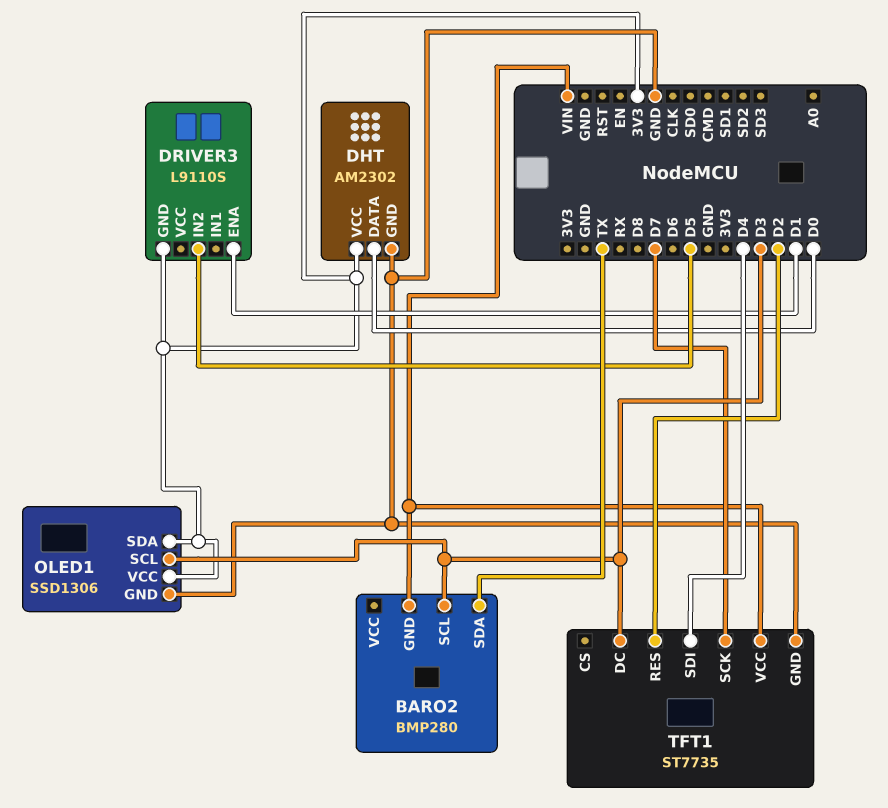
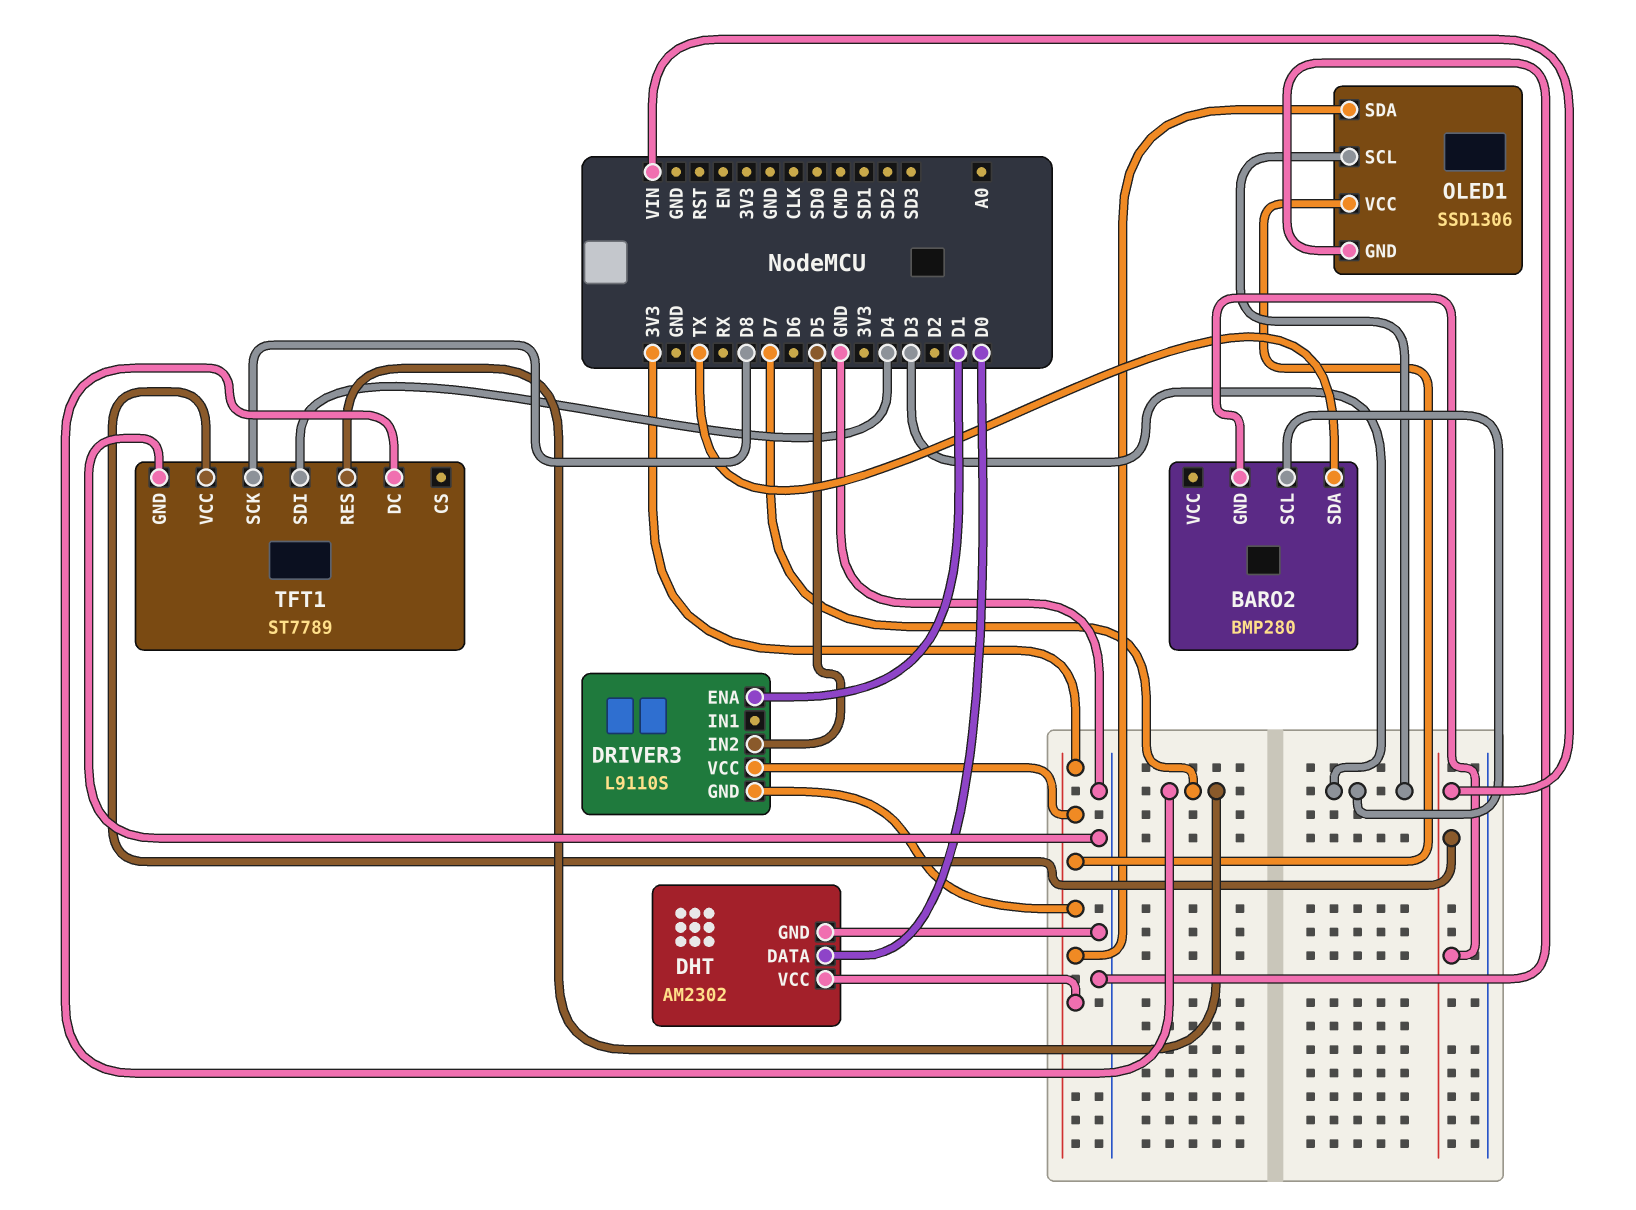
DRIVER3 pin VCC: none -> 3V3
TFT1: ST7735 -> ST7789
TFT1 pin DC: D3 -> D7
TFT1 pin RES: D2 -> D7
TFT1 pin SCK: D7 -> D8

